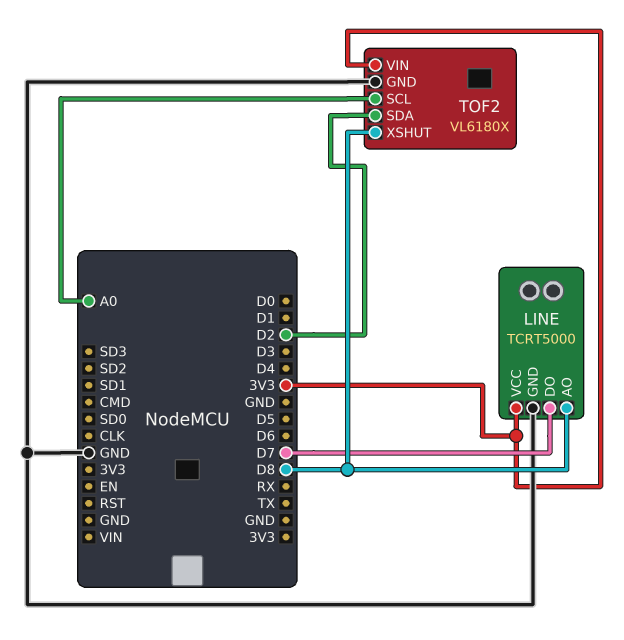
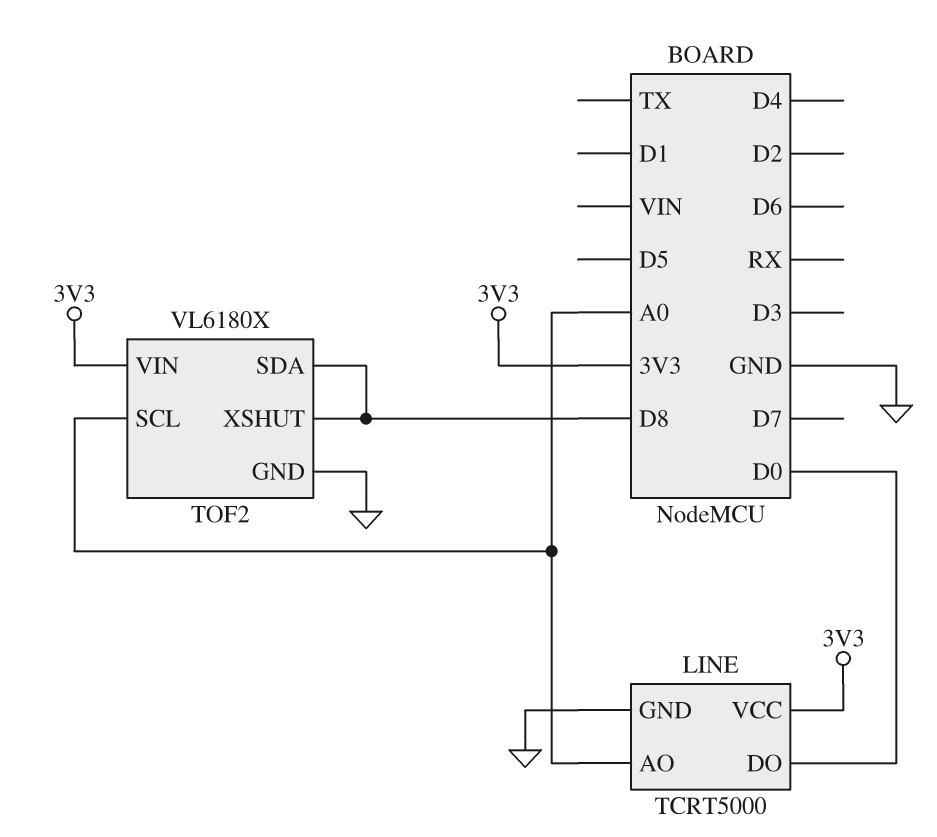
LINE pin AO: D8 -> A0
LINE pin DO: D7 -> D0
TOF2 pin SDA: D2 -> D8

